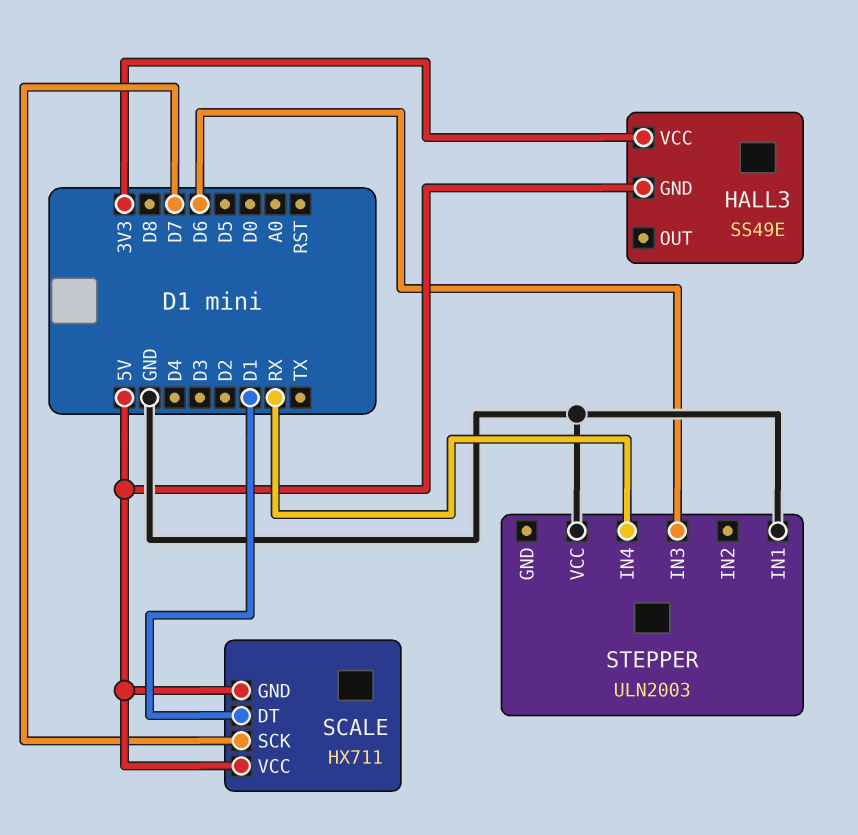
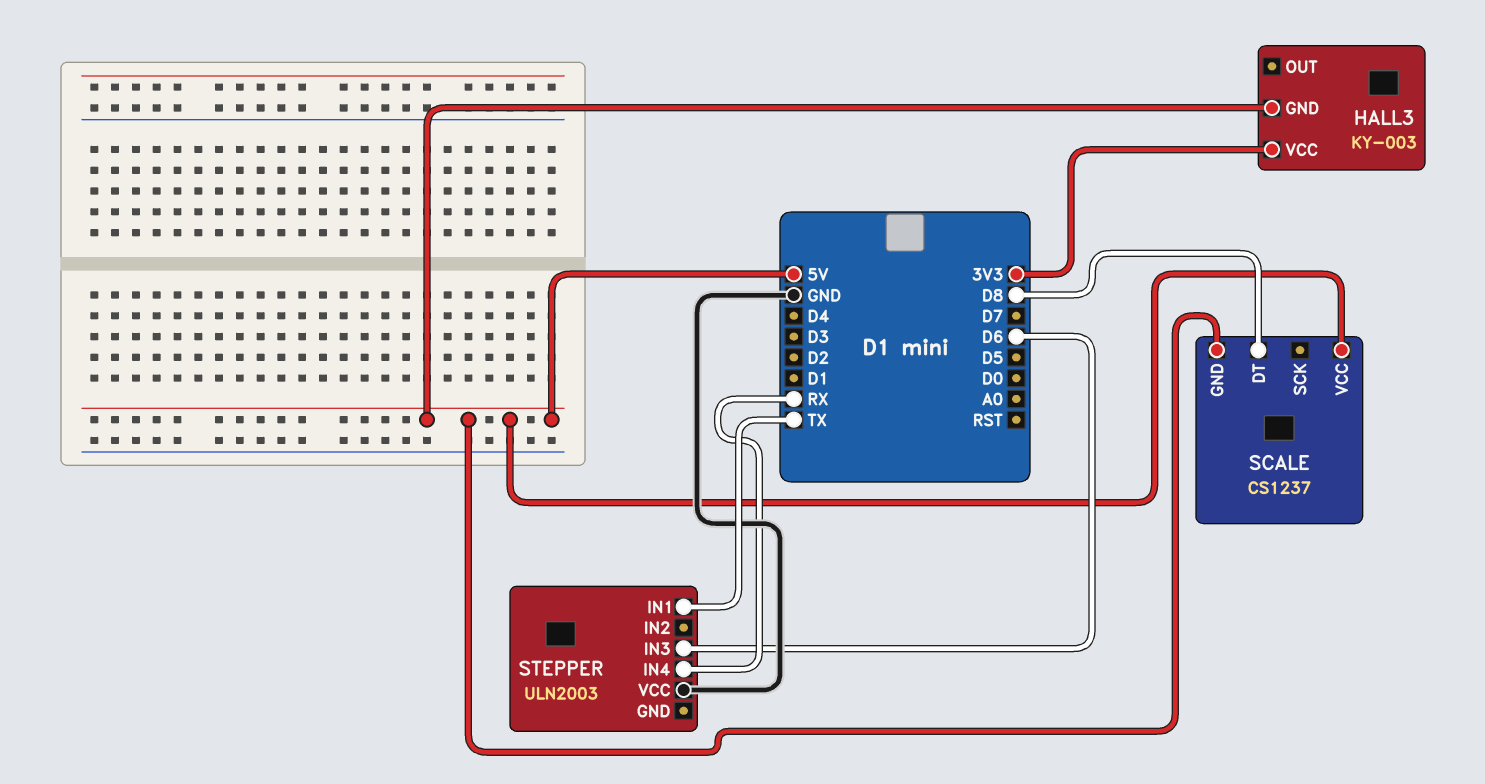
HALL3: SS49E -> KY-003
SCALE: HX711 -> CS1237
SCALE pin DT: D1 -> D8
SCALE pin SCK: D7 -> none
STEPPER pin IN1: GND -> TX

